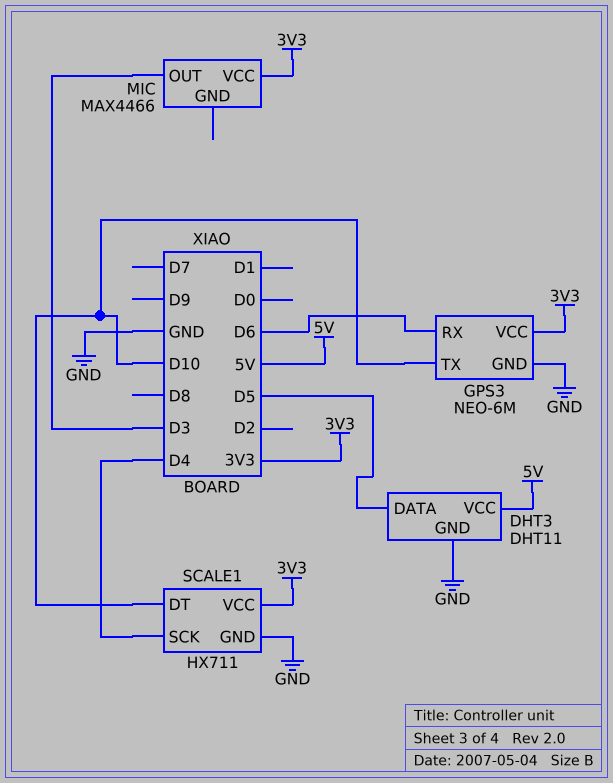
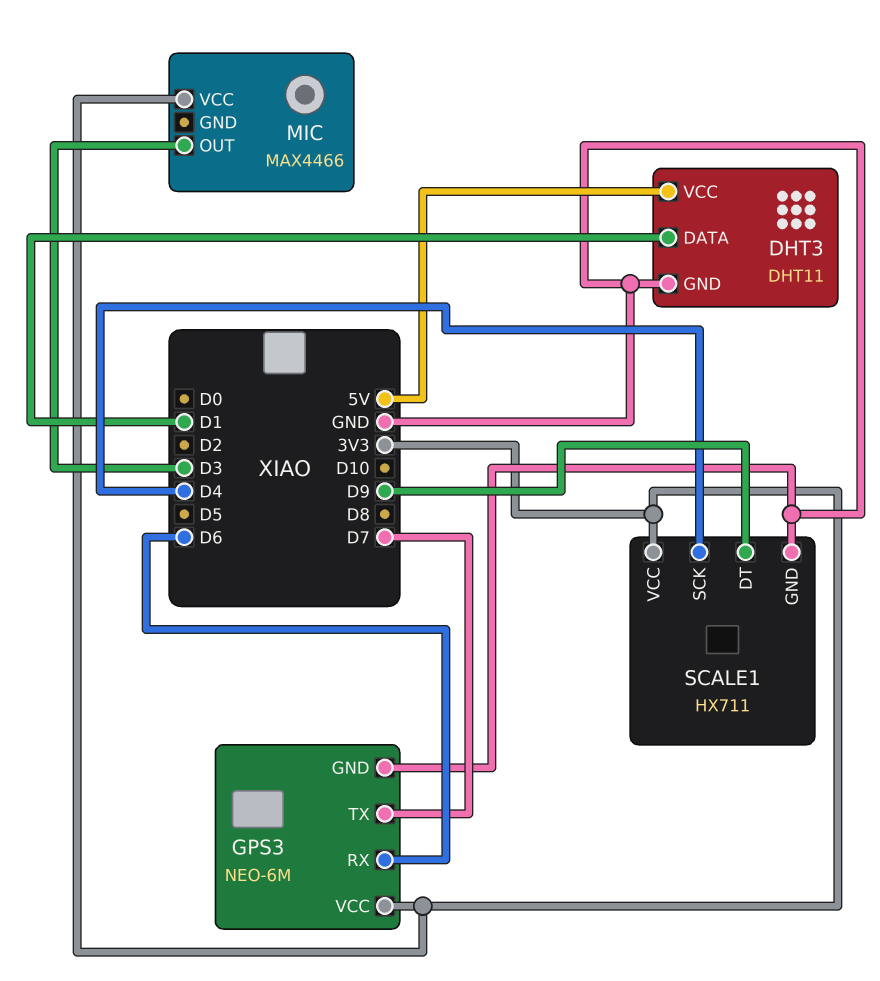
DHT3 pin DATA: D5 -> D1
GPS3 pin TX: D10 -> D7
SCALE1 pin DT: D10 -> D9

